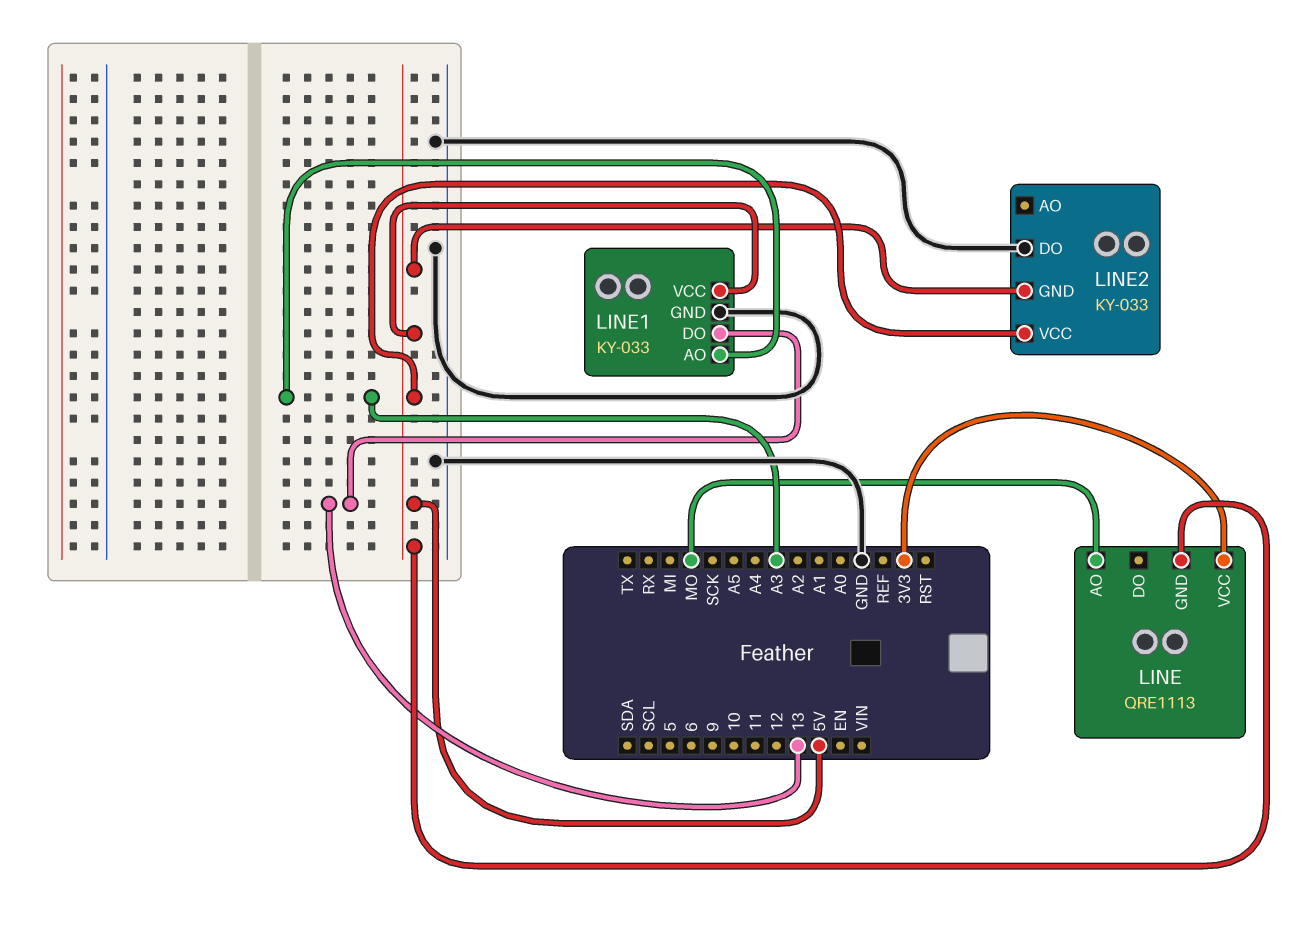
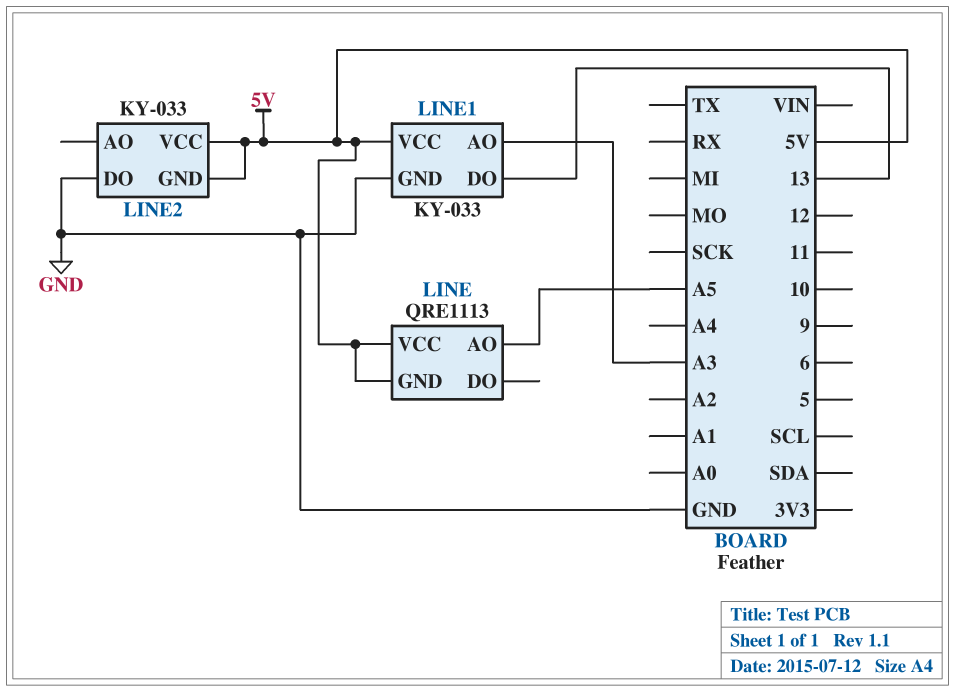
LINE pin AO: MO -> A5
LINE pin VCC: 3V3 -> 5V

